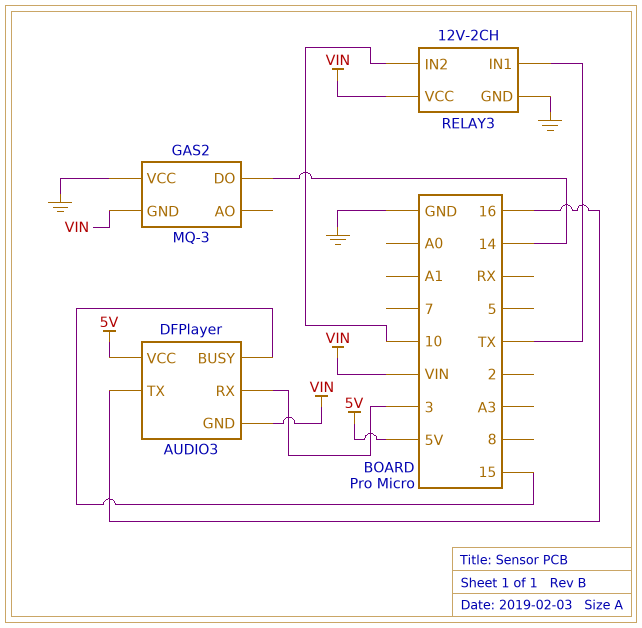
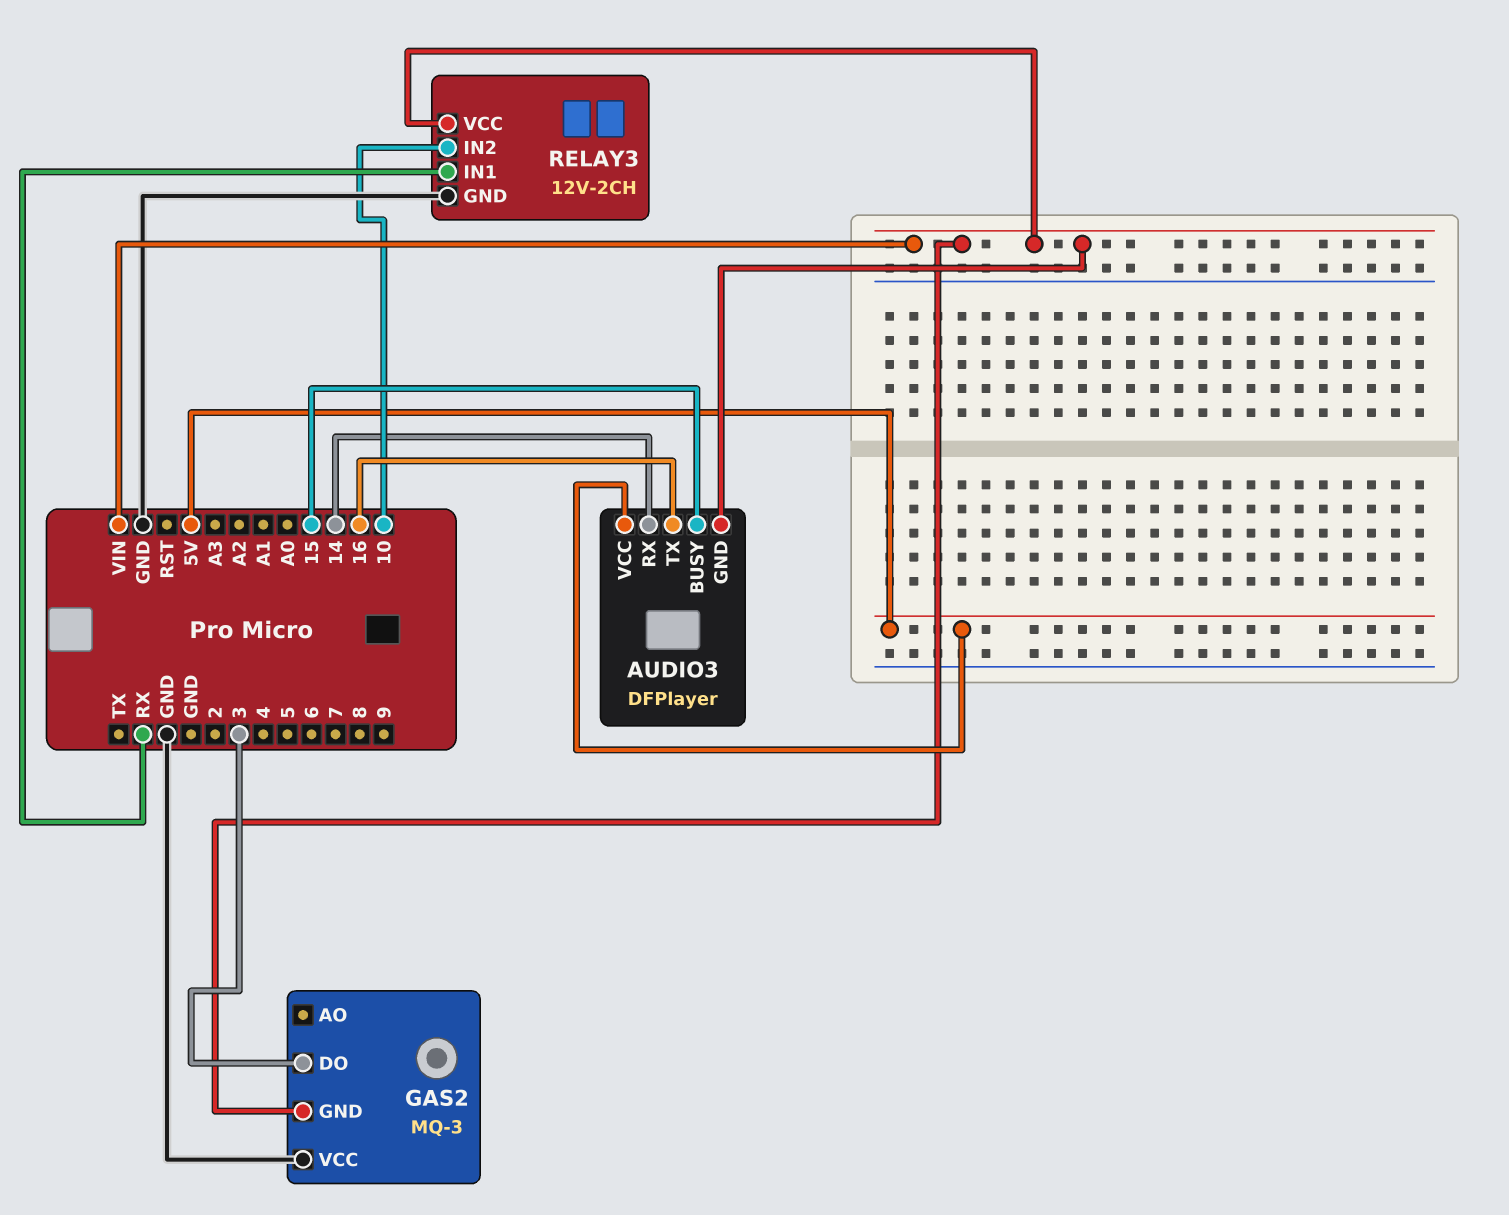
AUDIO3 pin RX: 3 -> 14
GAS2 pin DO: 14 -> 3
RELAY3 pin IN1: TX -> RX

